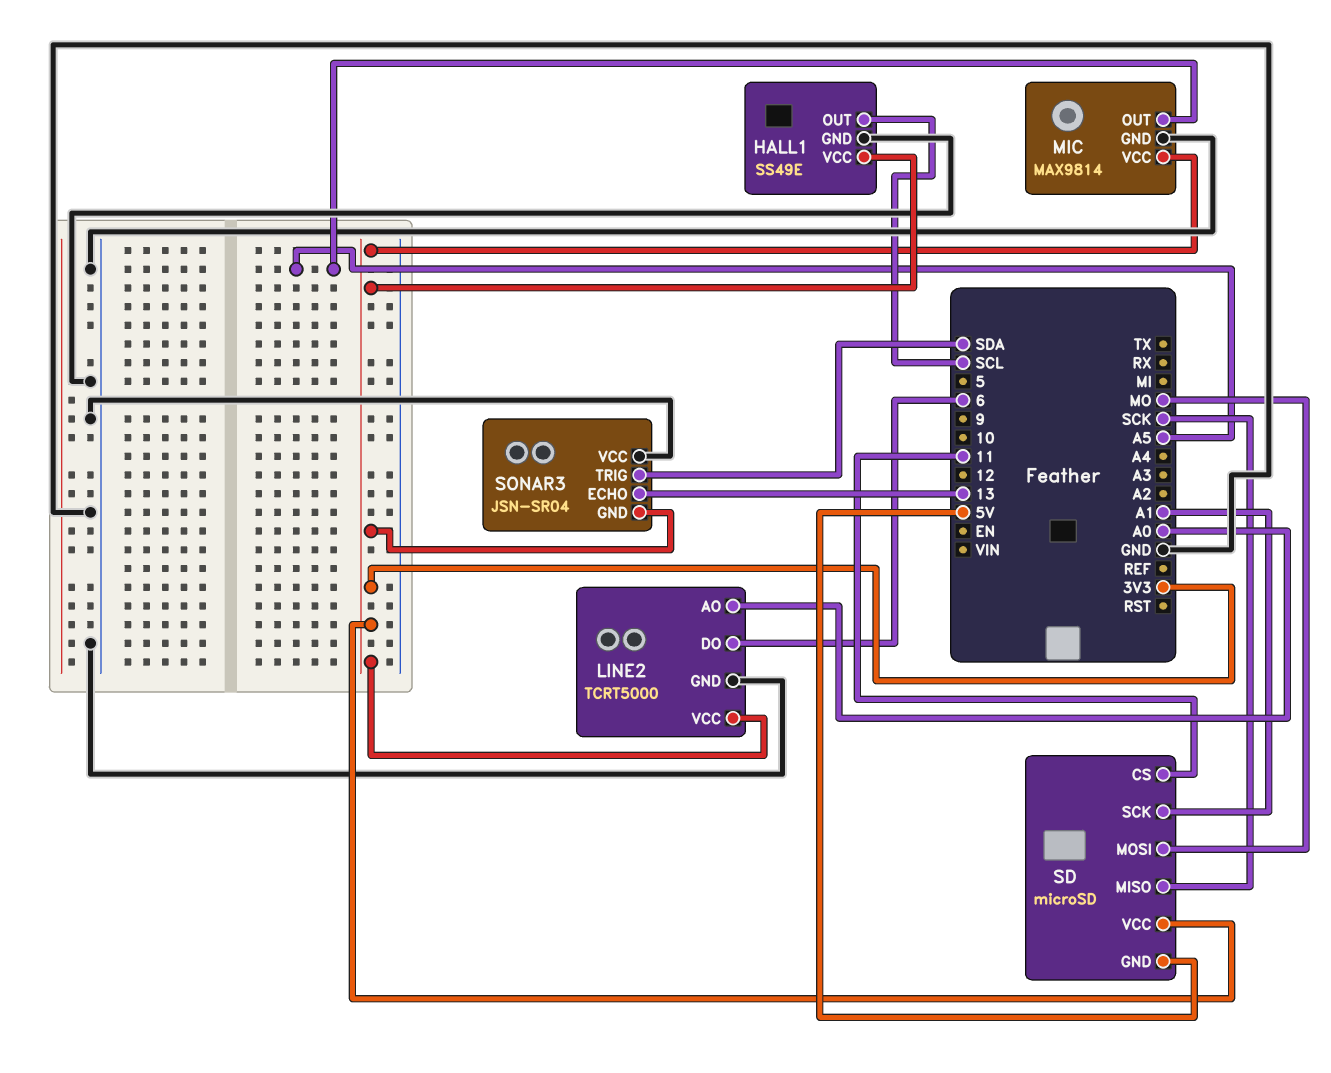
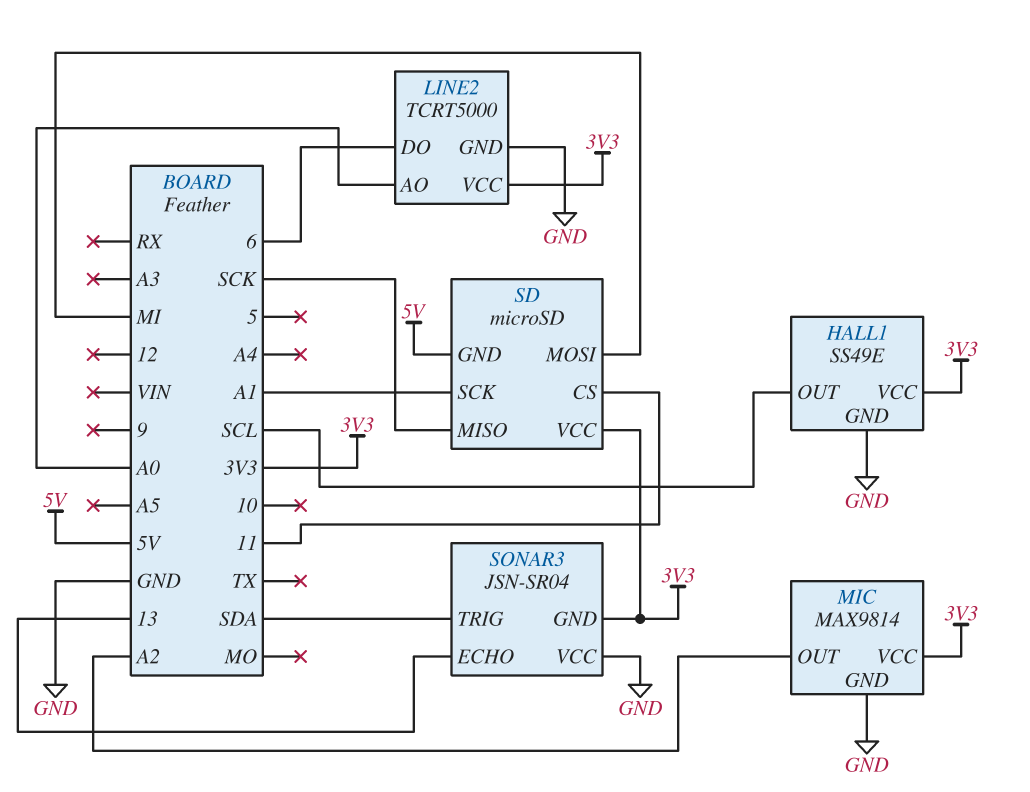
MIC pin OUT: A5 -> A2
SD pin MOSI: MO -> MI

